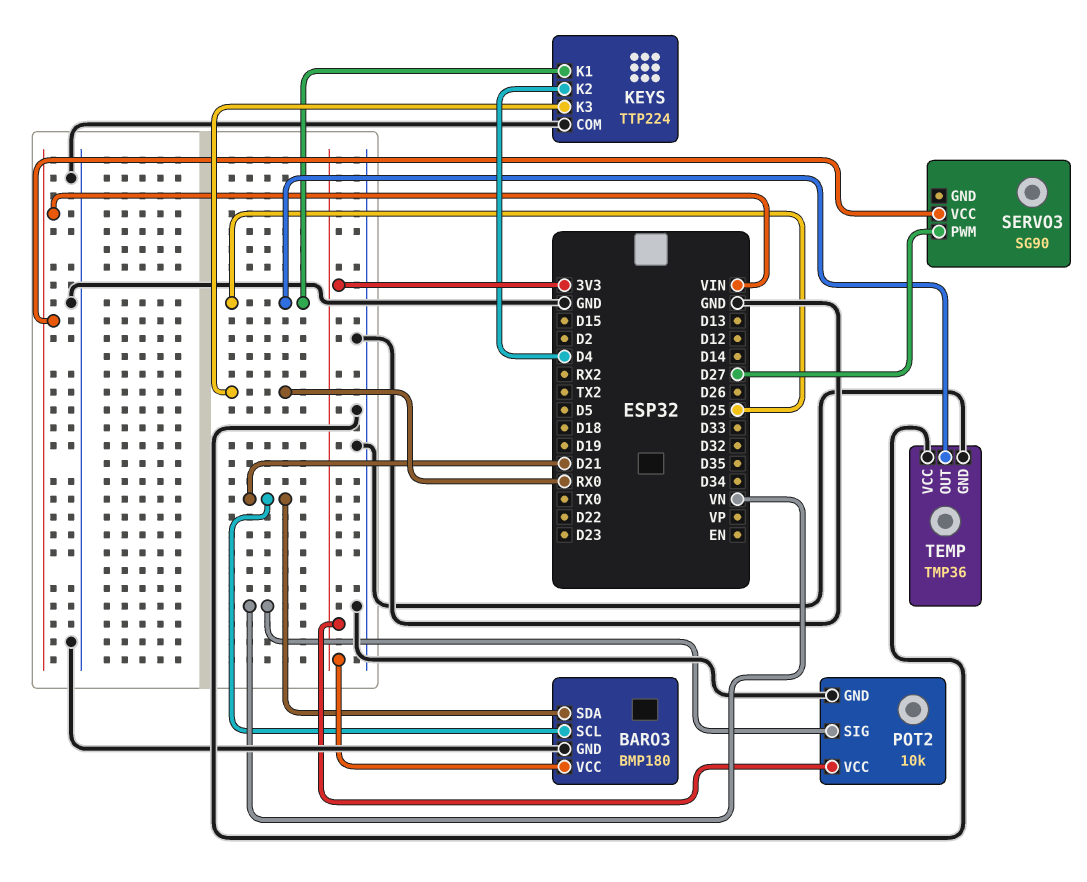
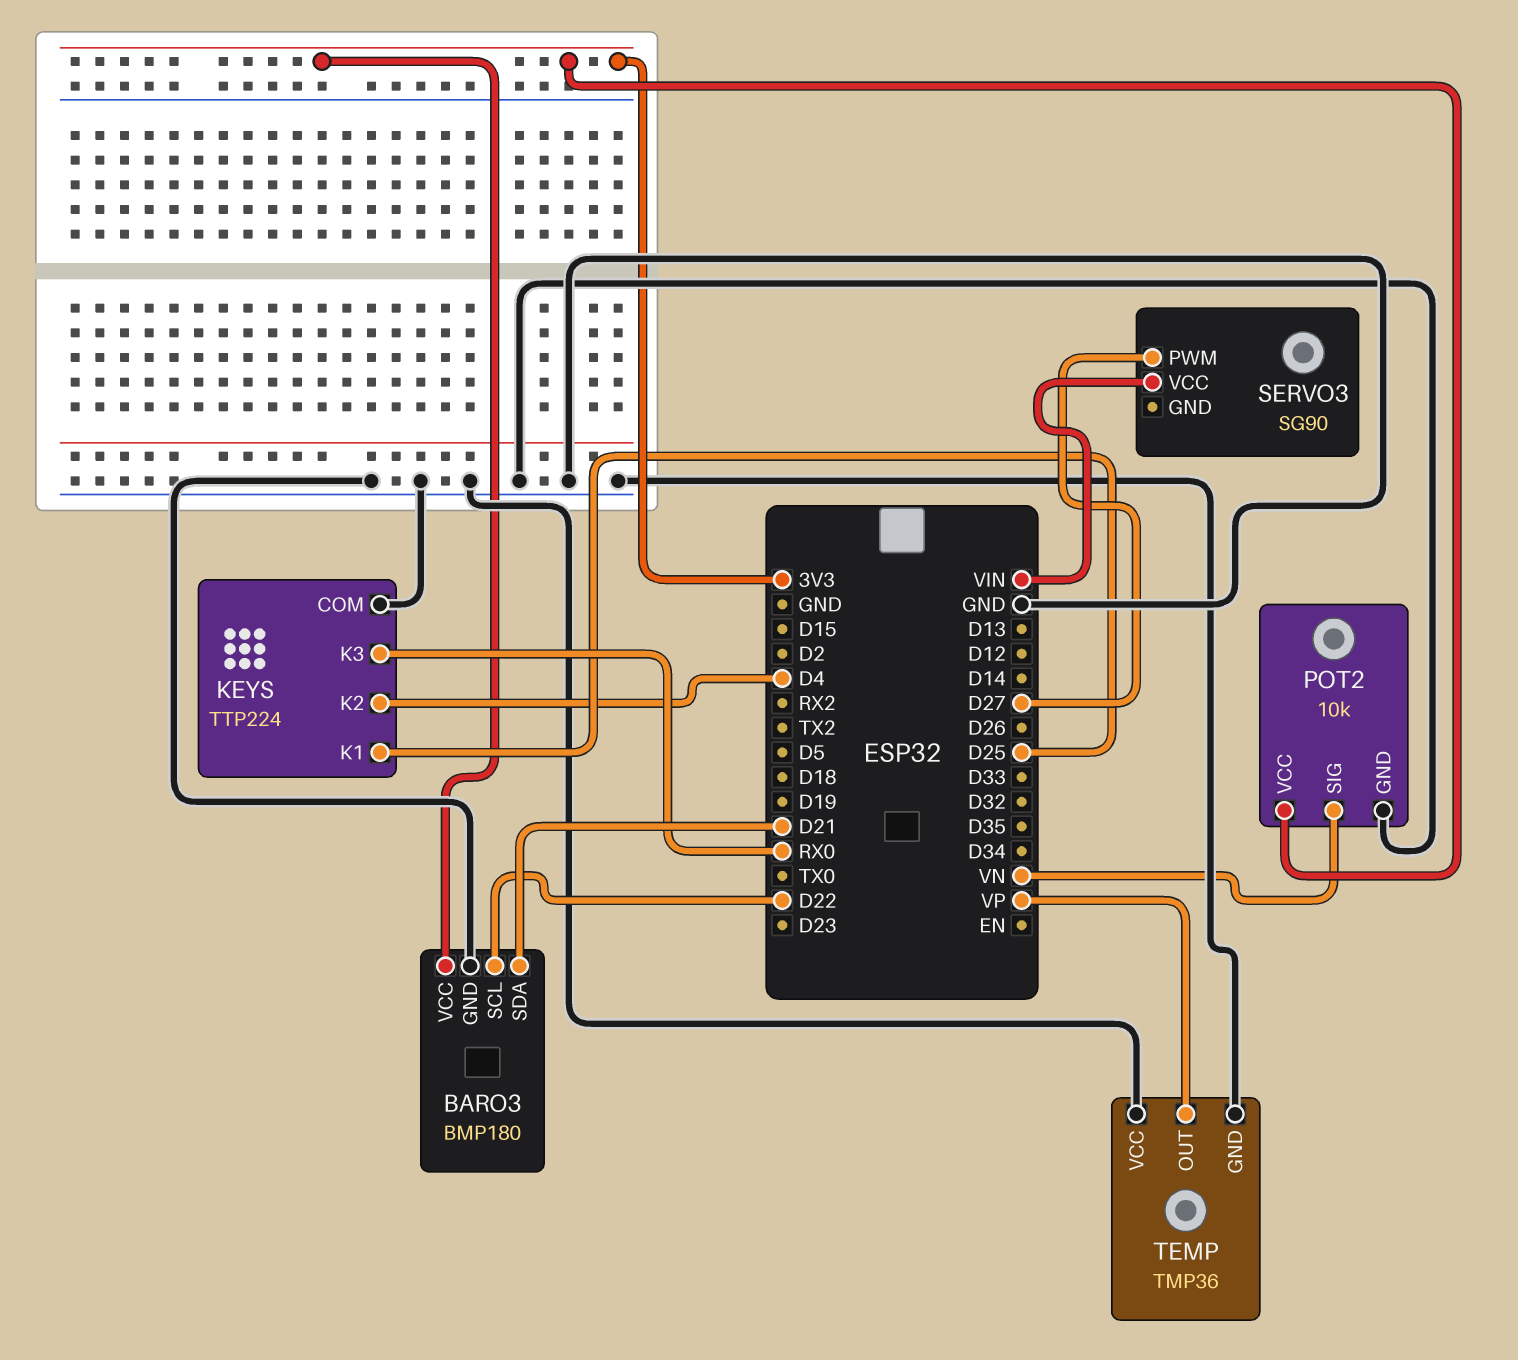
BARO3 pin SCL: D21 -> D22
TEMP pin OUT: D25 -> VP

